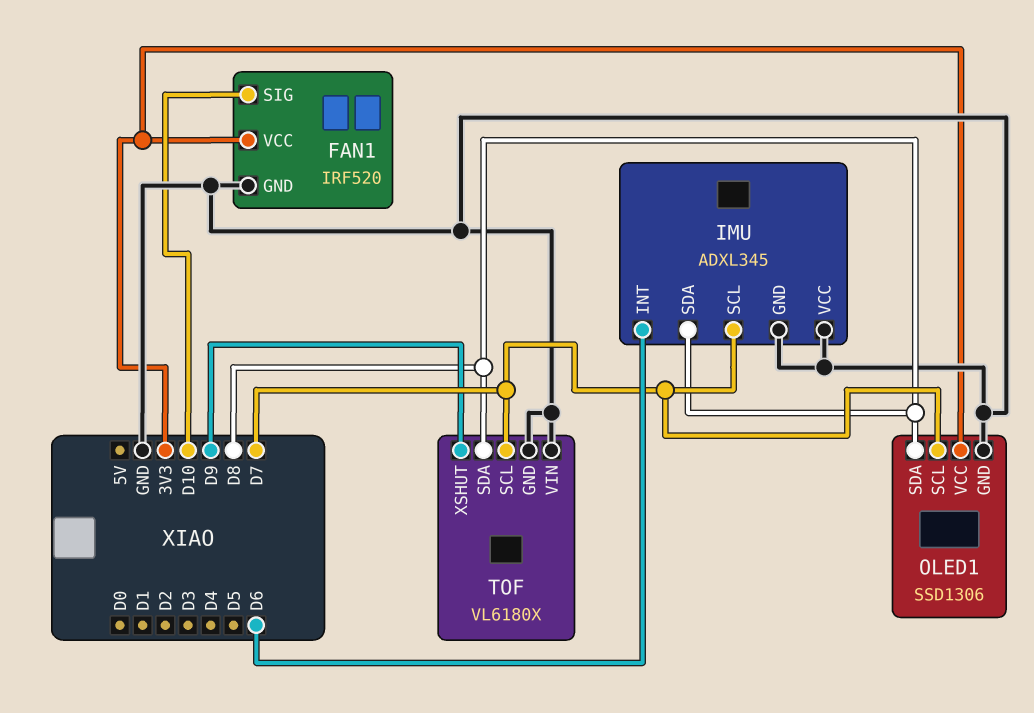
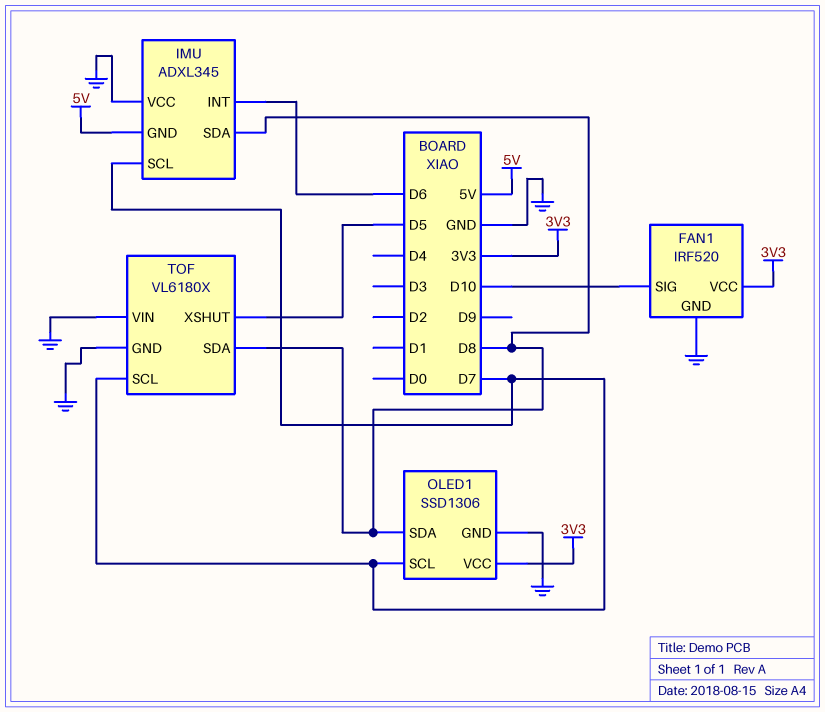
IMU pin GND: GND -> 5V
TOF pin XSHUT: D9 -> D5

